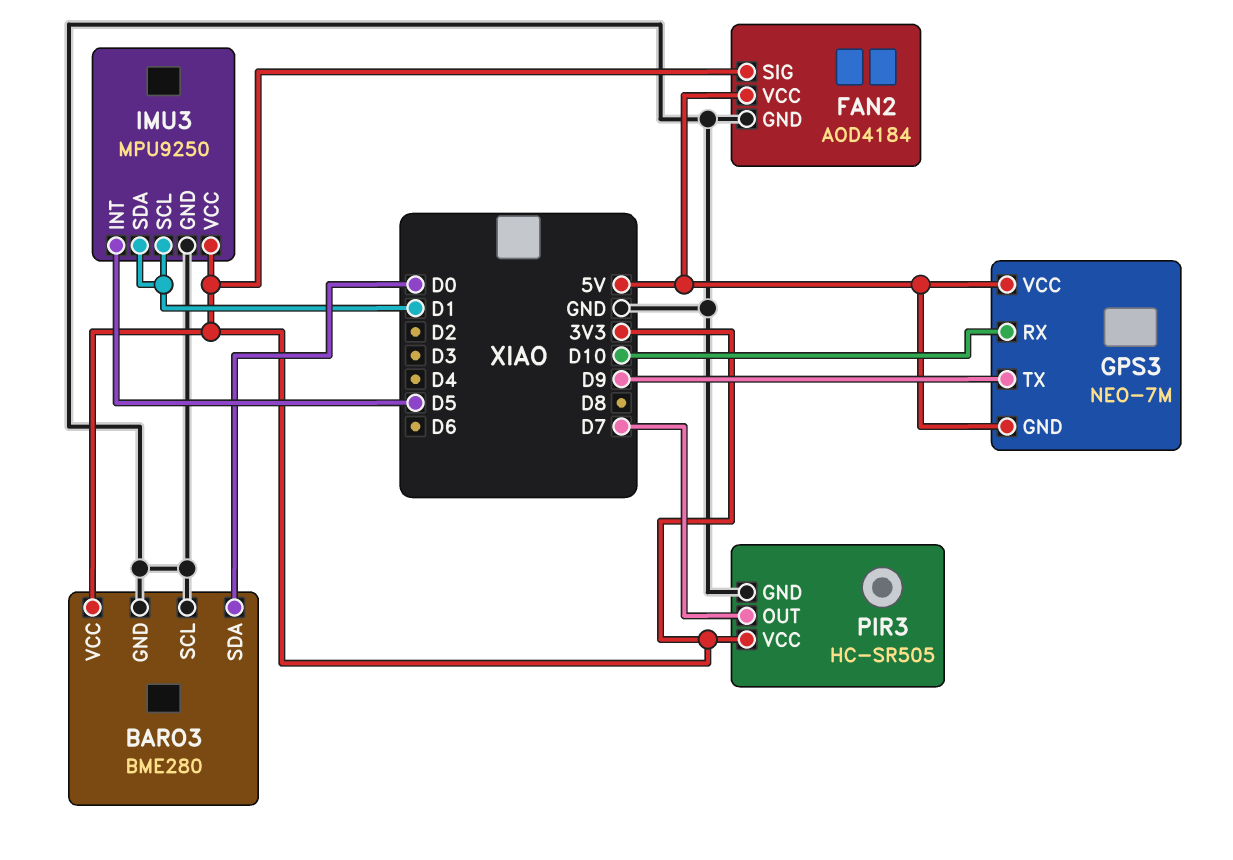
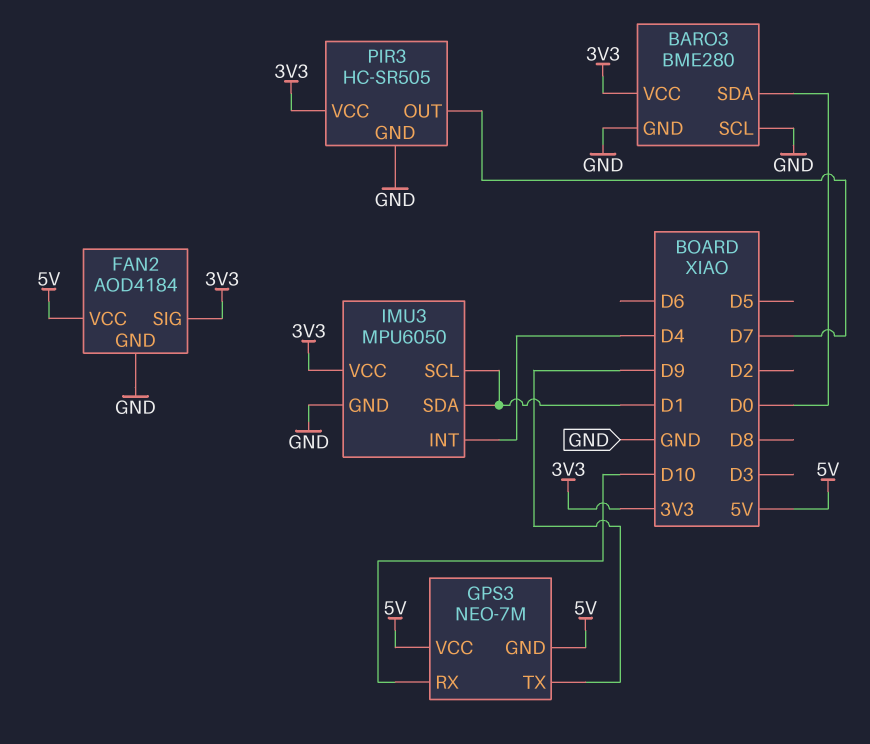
IMU3: MPU9250 -> MPU6050
IMU3 pin INT: D5 -> D4

